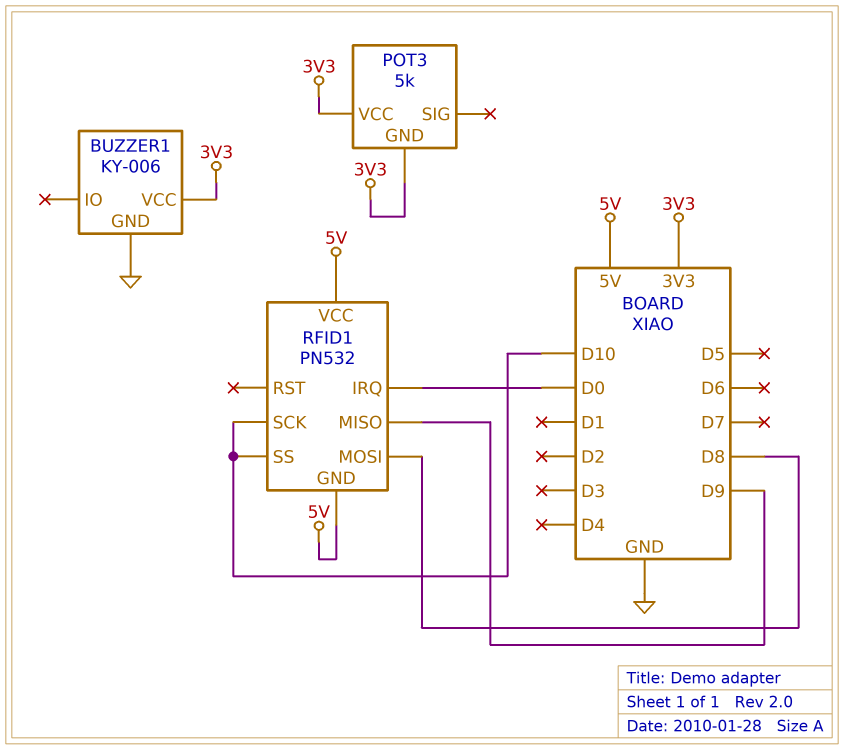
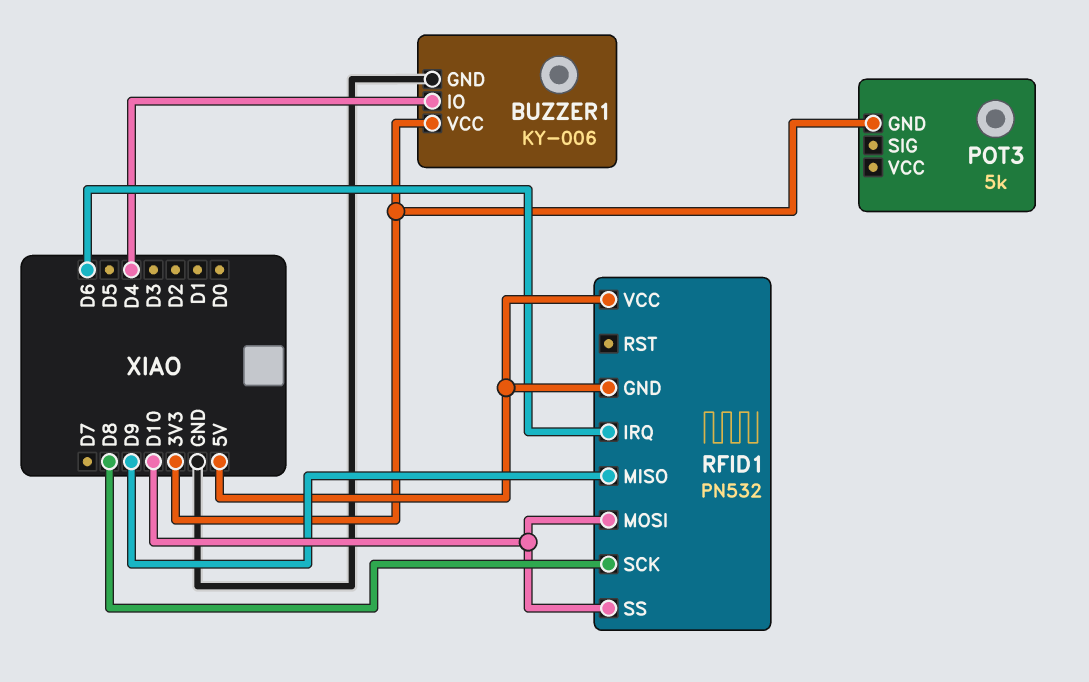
BUZZER1 pin IO: none -> D4
POT3 pin VCC: 3V3 -> none
RFID1 pin IRQ: D0 -> D6
RFID1 pin MOSI: D8 -> D10
RFID1 pin SCK: D10 -> D8

